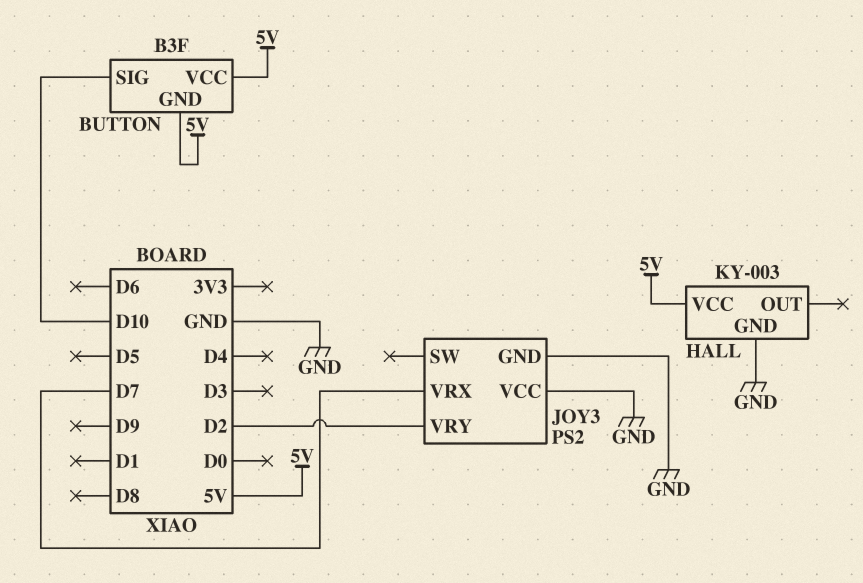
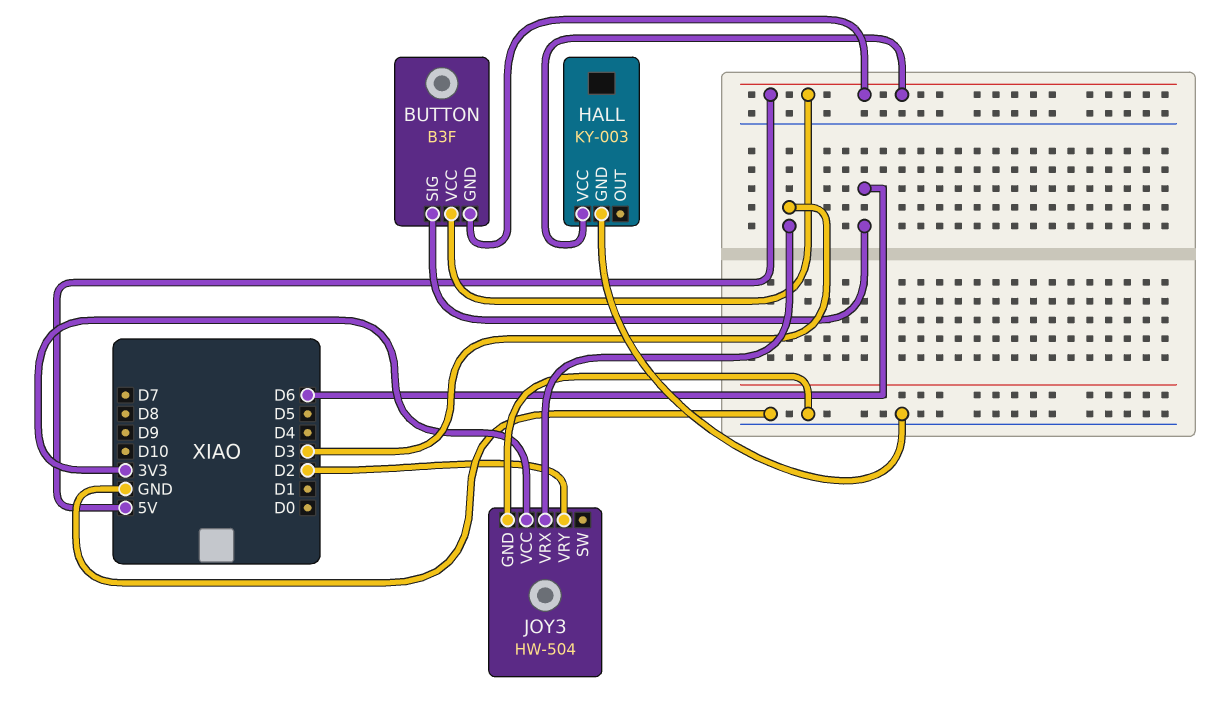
BUTTON pin SIG: D10 -> D6
JOY3: PS2 -> HW-504
JOY3 pin VCC: GND -> 3V3
JOY3 pin VRX: D7 -> D3

